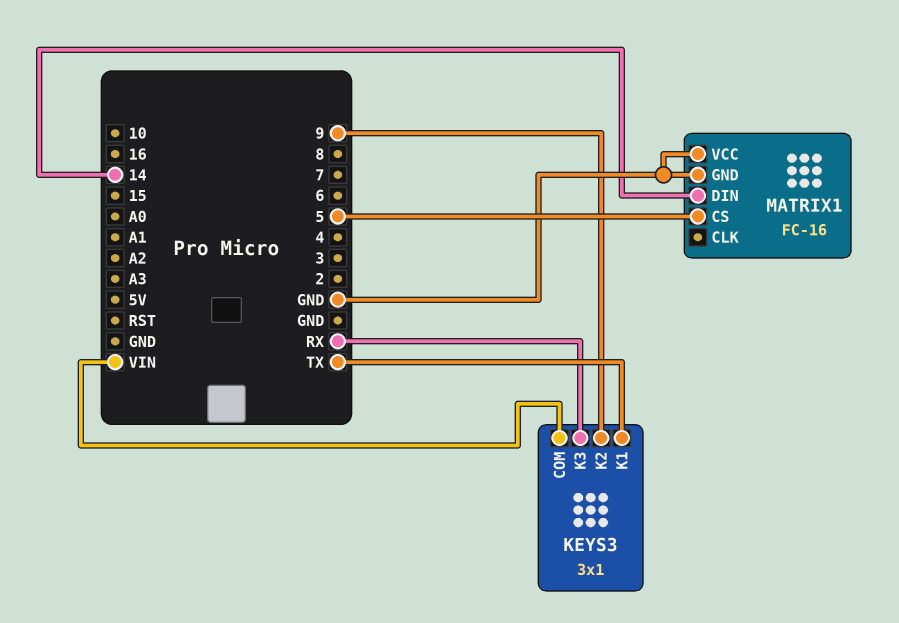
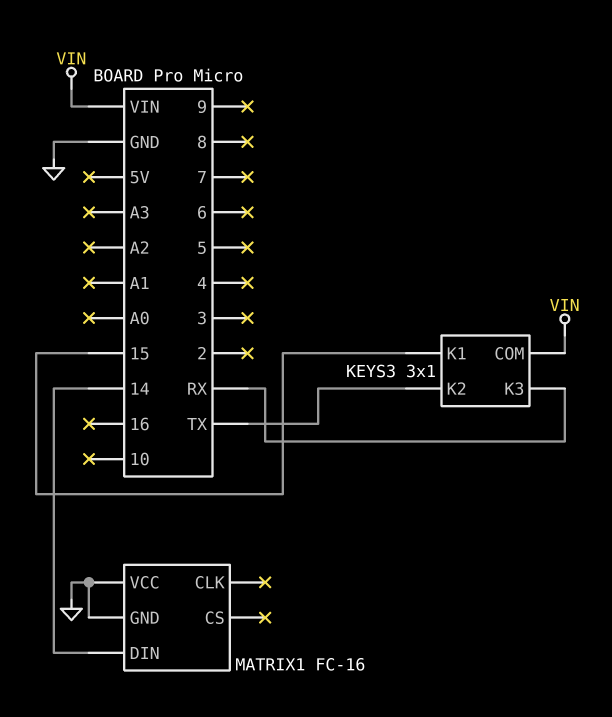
KEYS3 pin K1: TX -> 15
KEYS3 pin K2: 9 -> TX
MATRIX1 pin CS: 5 -> none

